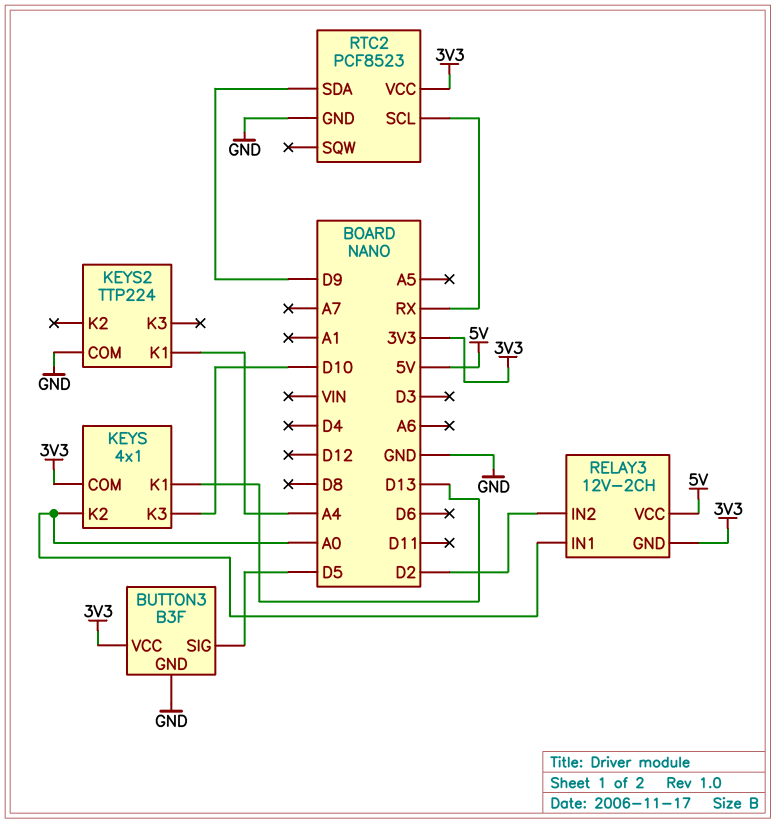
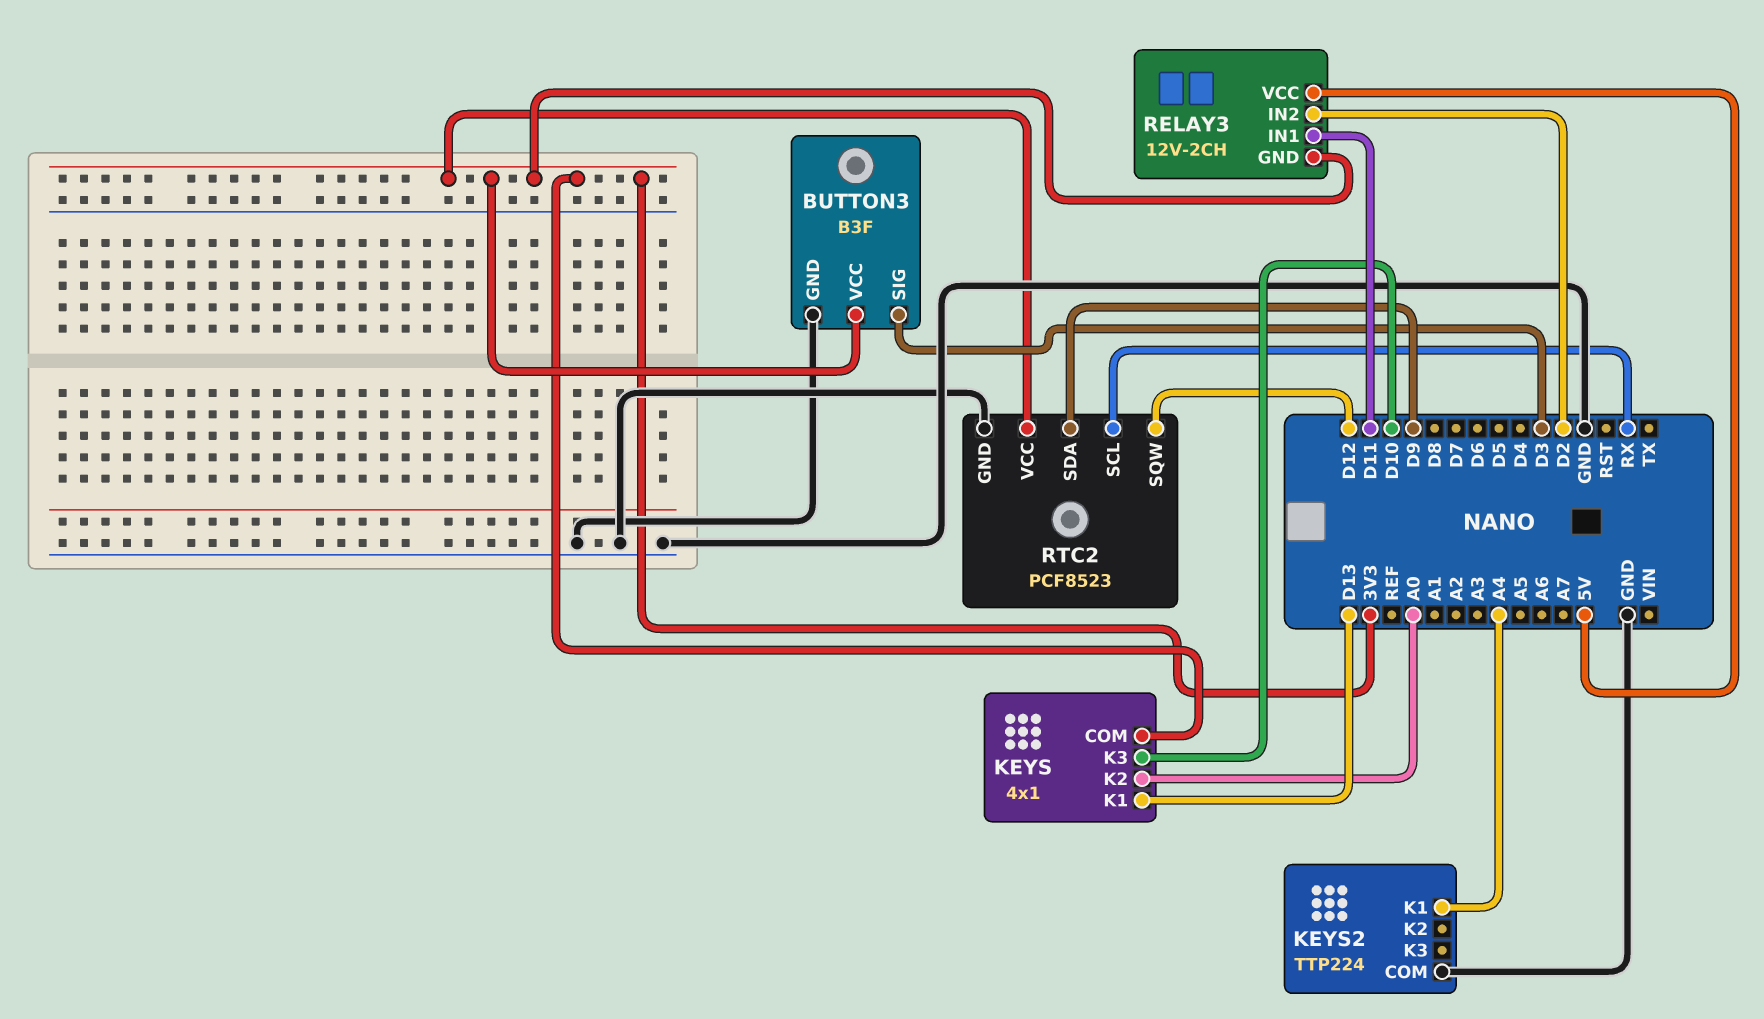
BUTTON3 pin SIG: D5 -> D3
RELAY3 pin IN1: A0 -> D11
RTC2 pin SQW: none -> D12

